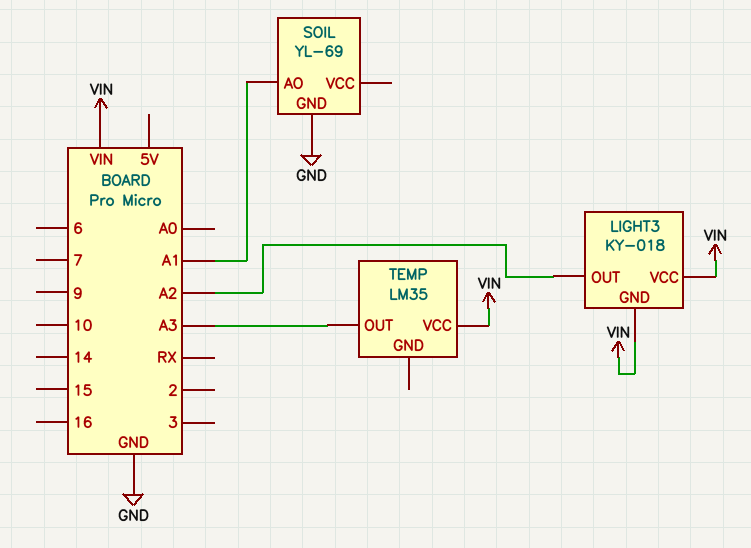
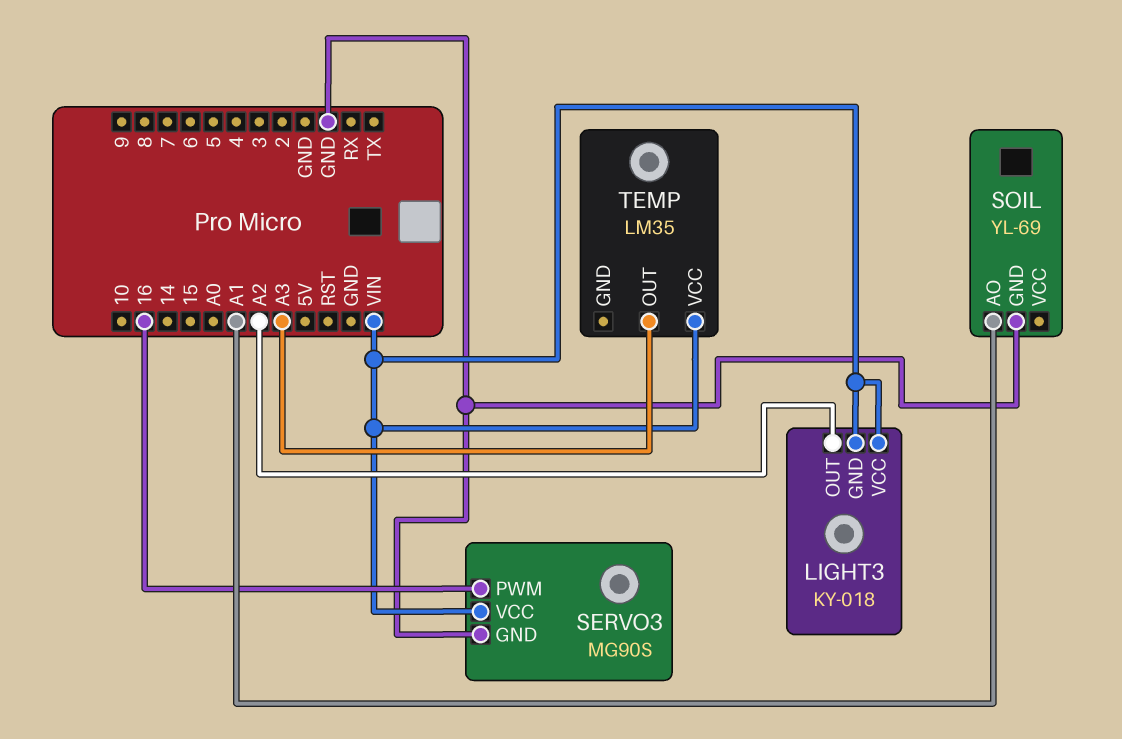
SERVO3: none -> MG90S
SERVO3 pin GND: none -> GND
SERVO3 pin PWM: none -> 16
SERVO3 pin VCC: none -> VIN

